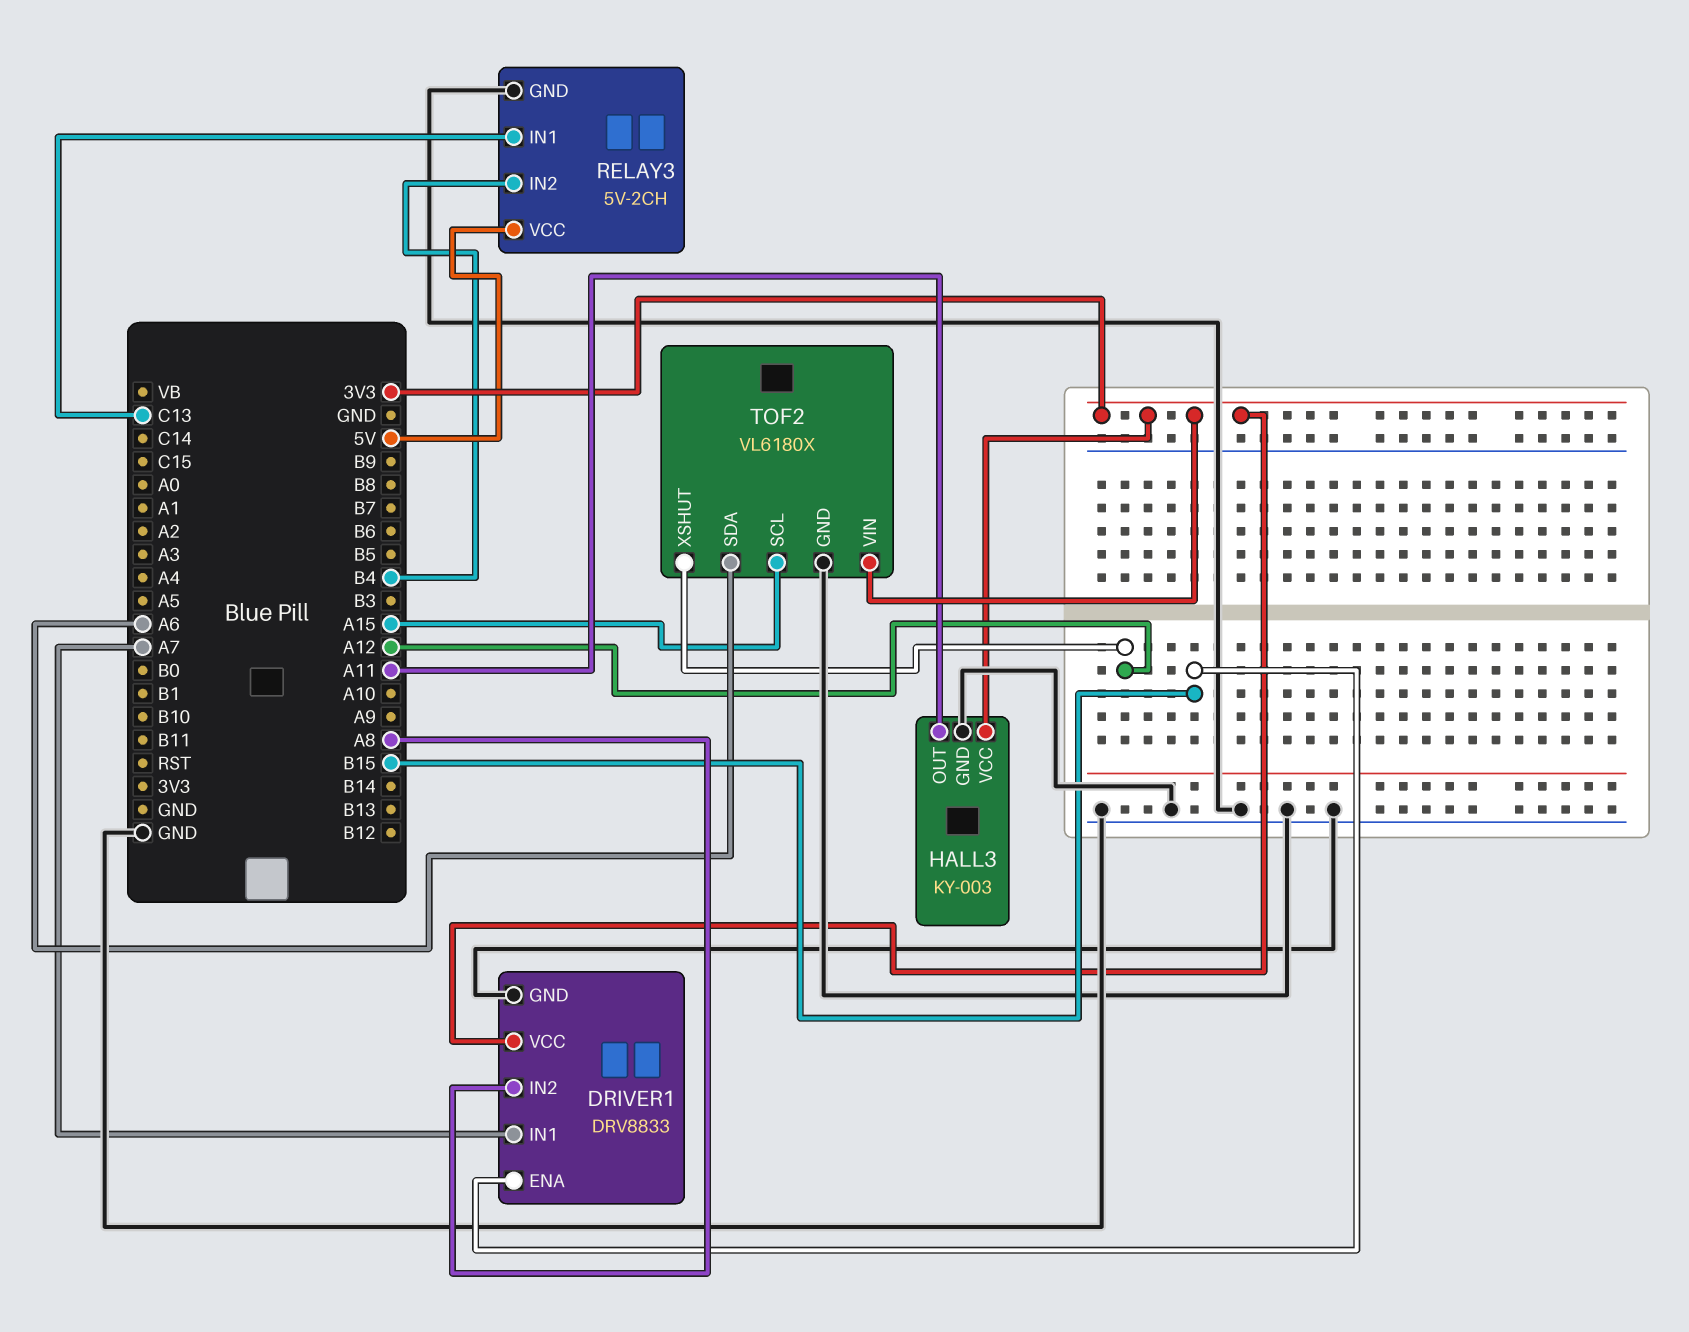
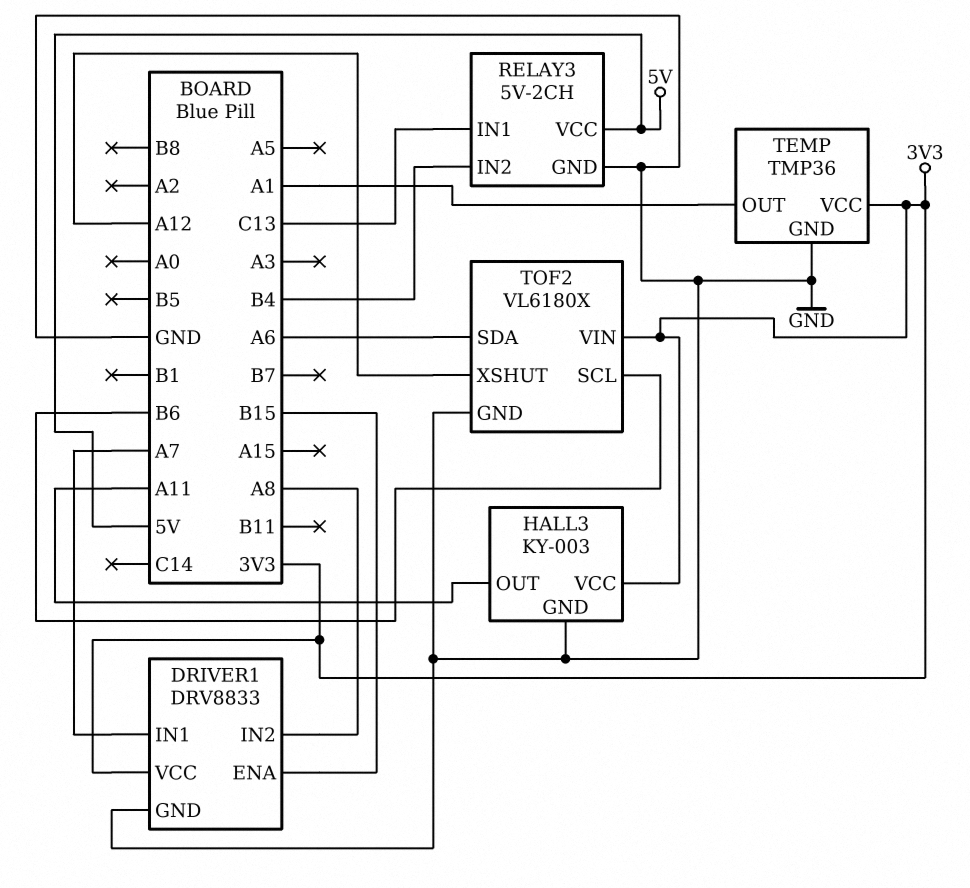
TEMP: none -> TMP36
TEMP pin GND: none -> GND
TEMP pin OUT: none -> A1
TEMP pin VCC: none -> 3V3
TOF2 pin SCL: A15 -> B6

